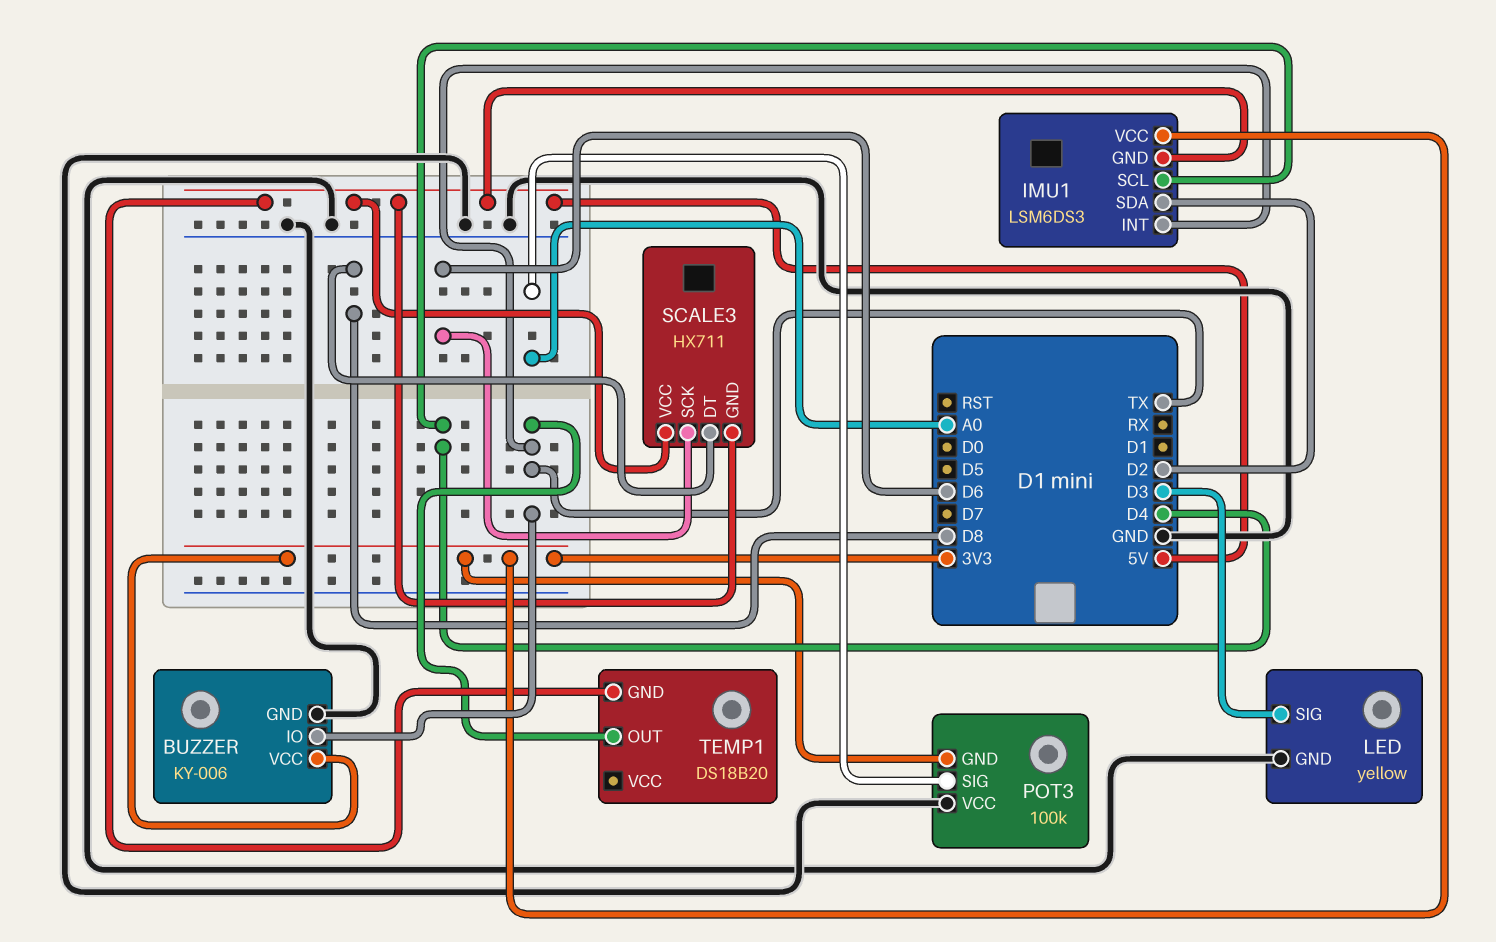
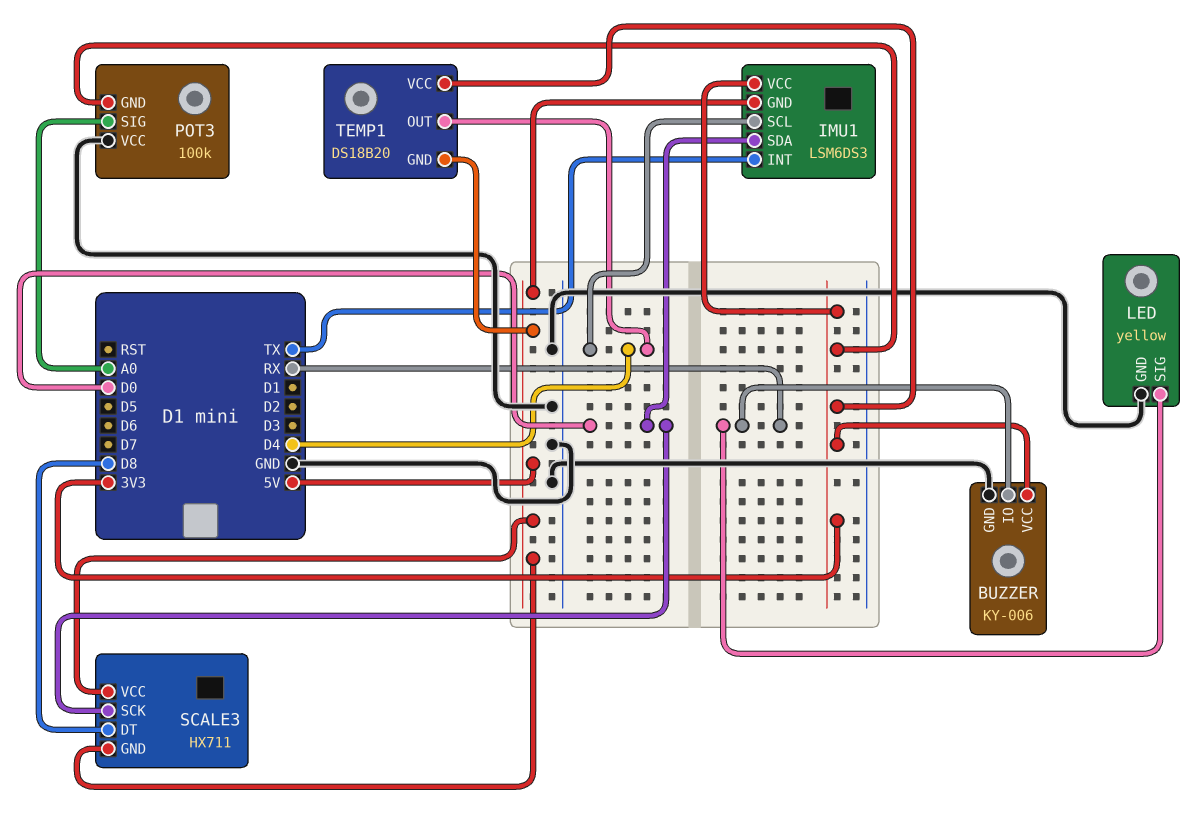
BUZZER pin IO: TX -> RX
IMU1 pin SDA: D2 -> D0
LED pin SIG: D3 -> RX
SCALE3 pin SCK: D6 -> D0
TEMP1 pin OUT: TX -> D4
TEMP1 pin VCC: none -> 3V3

